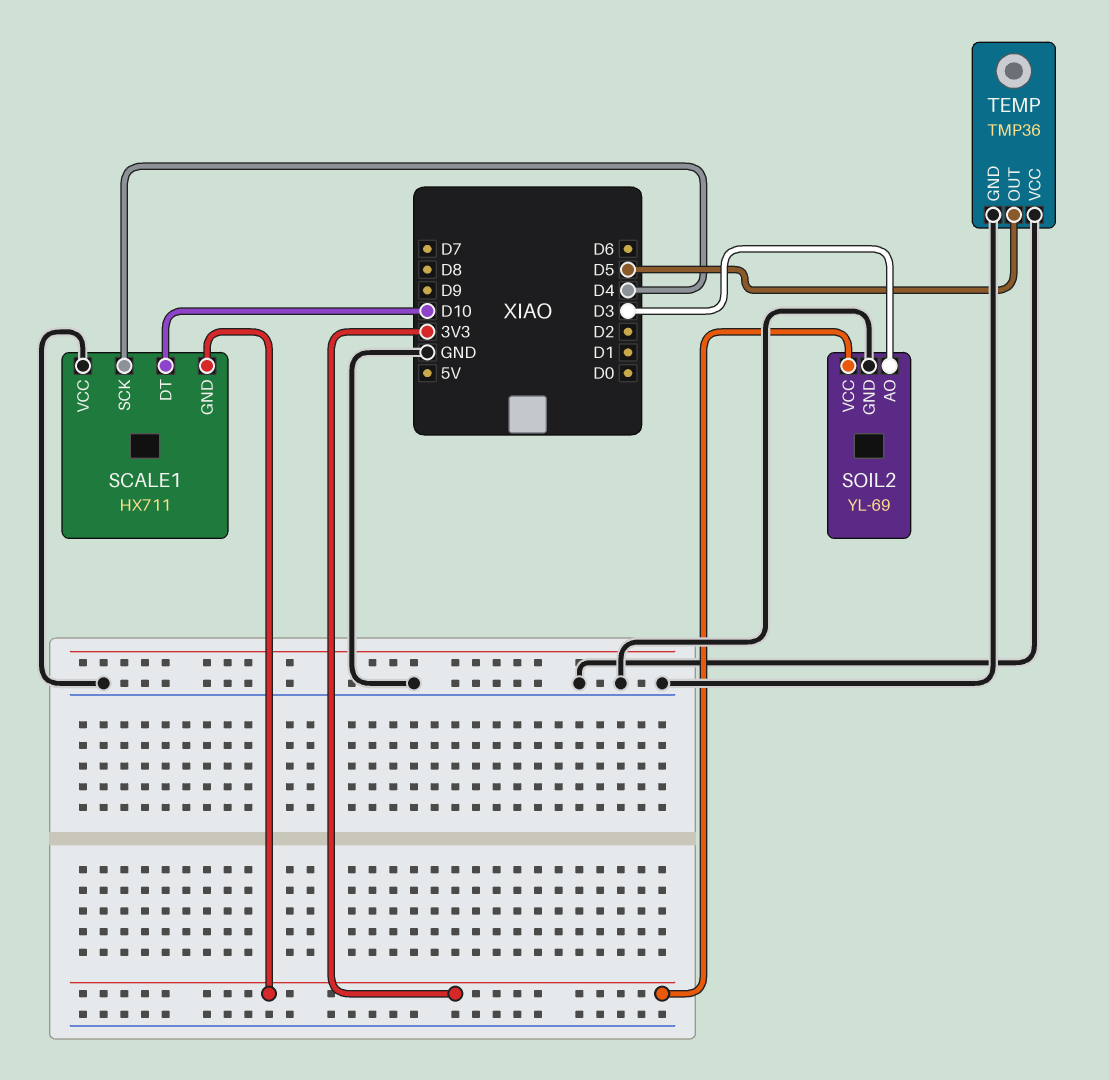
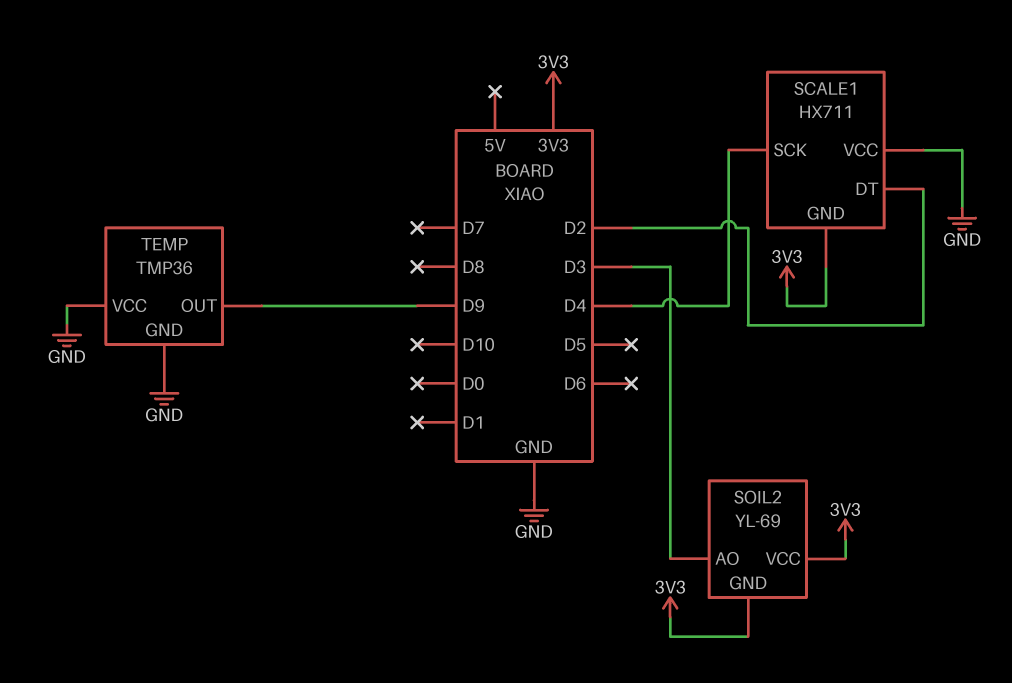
SCALE1 pin DT: D10 -> D2
SOIL2 pin GND: GND -> 3V3
TEMP pin OUT: D5 -> D9

